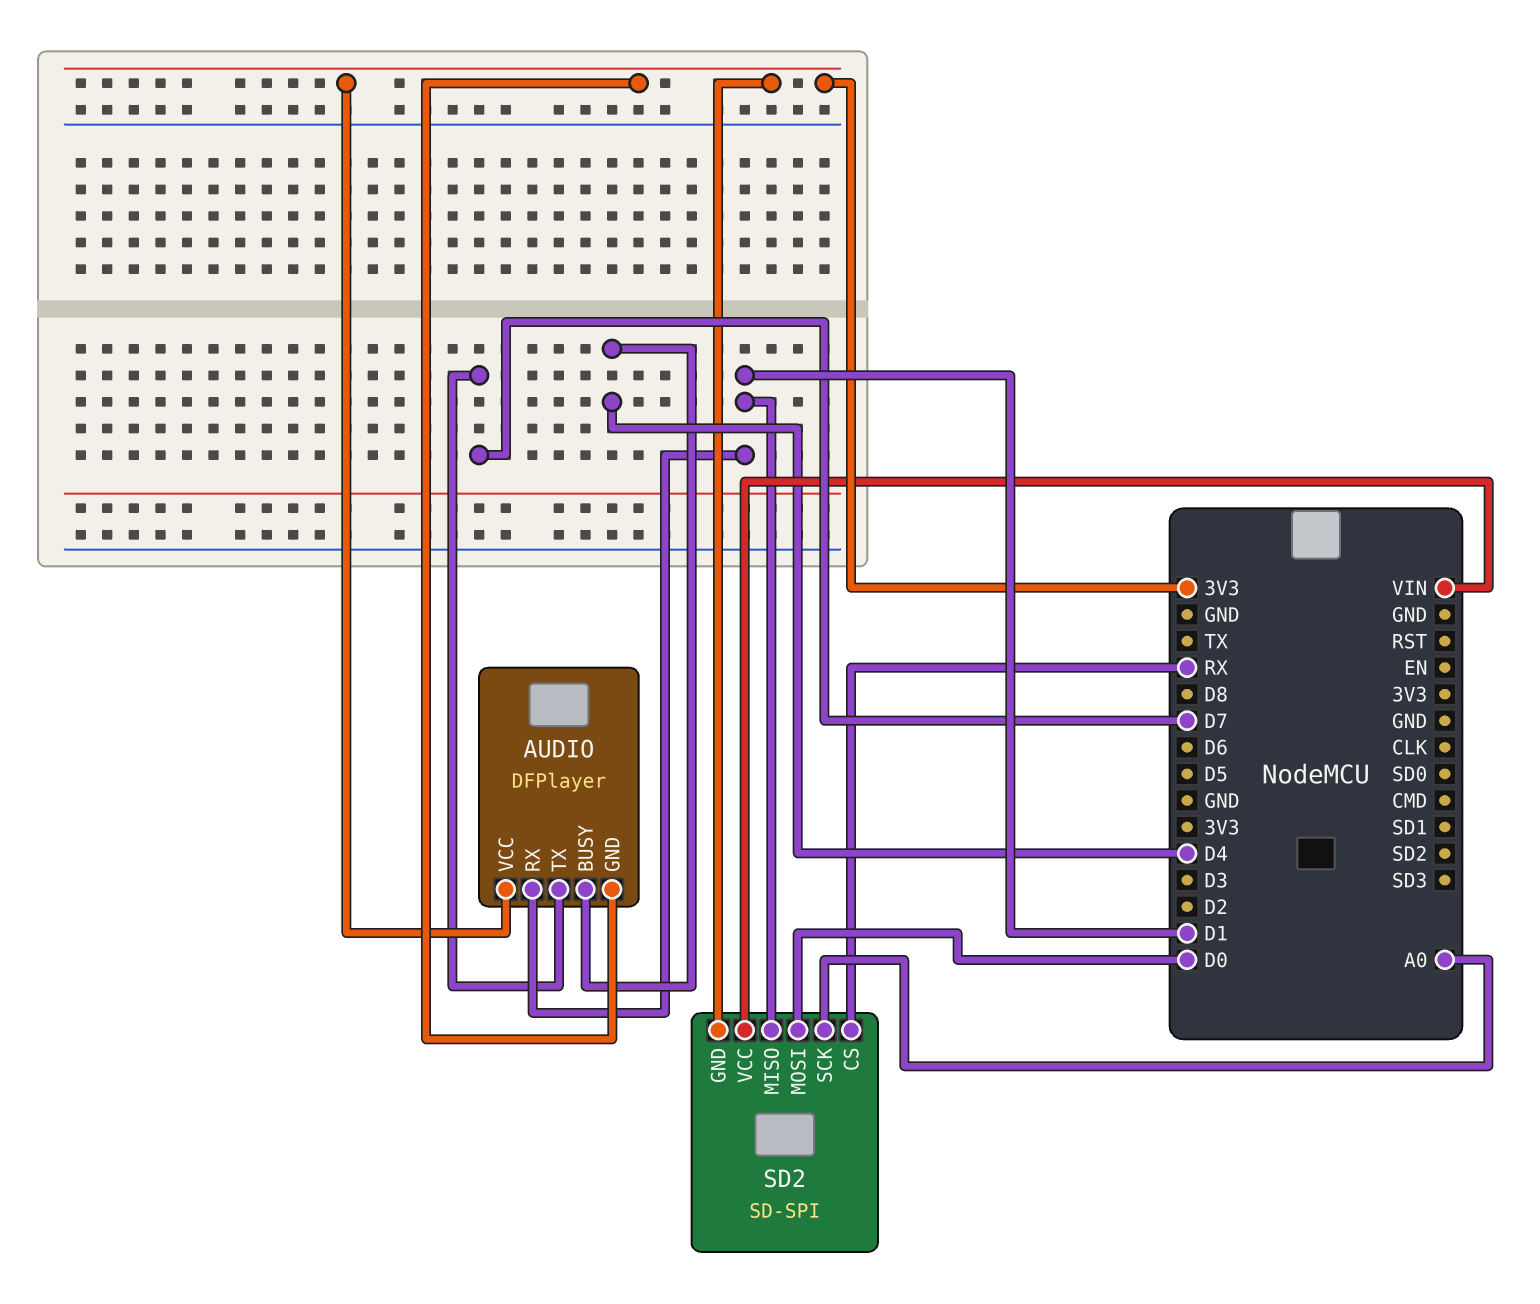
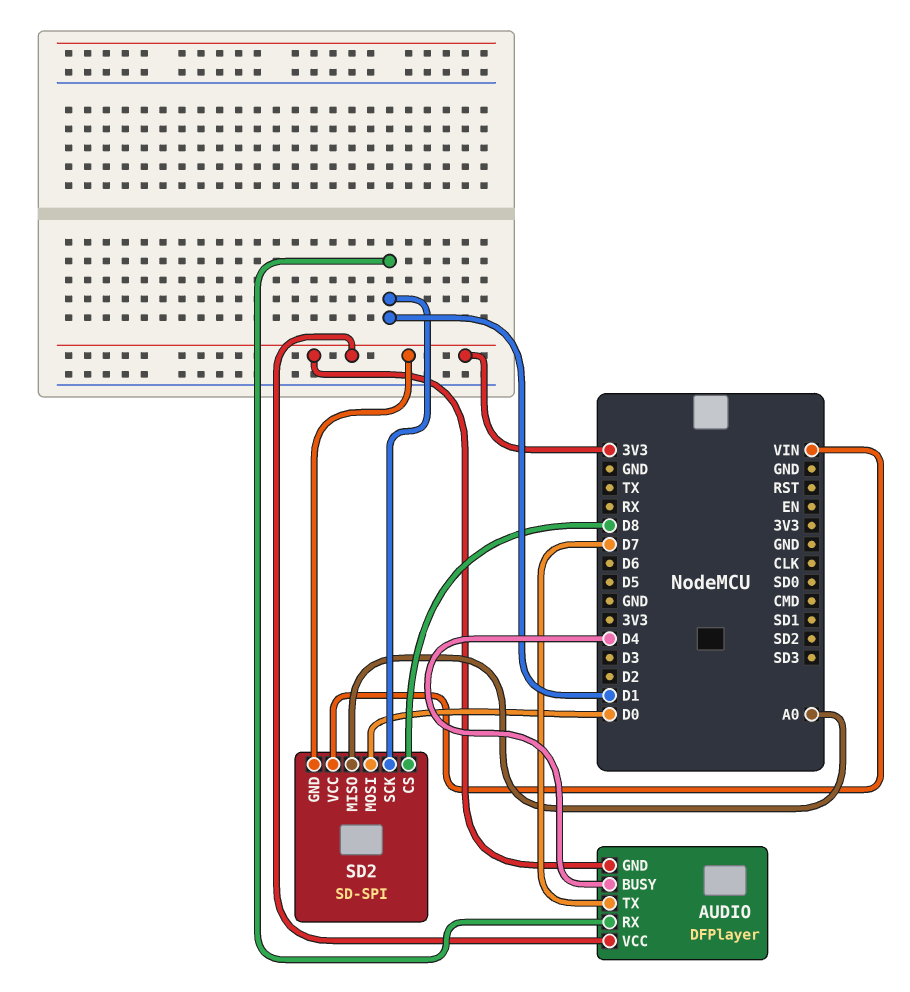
SD2 pin CS: RX -> D8
SD2 pin MISO: D1 -> A0
SD2 pin SCK: A0 -> D1

